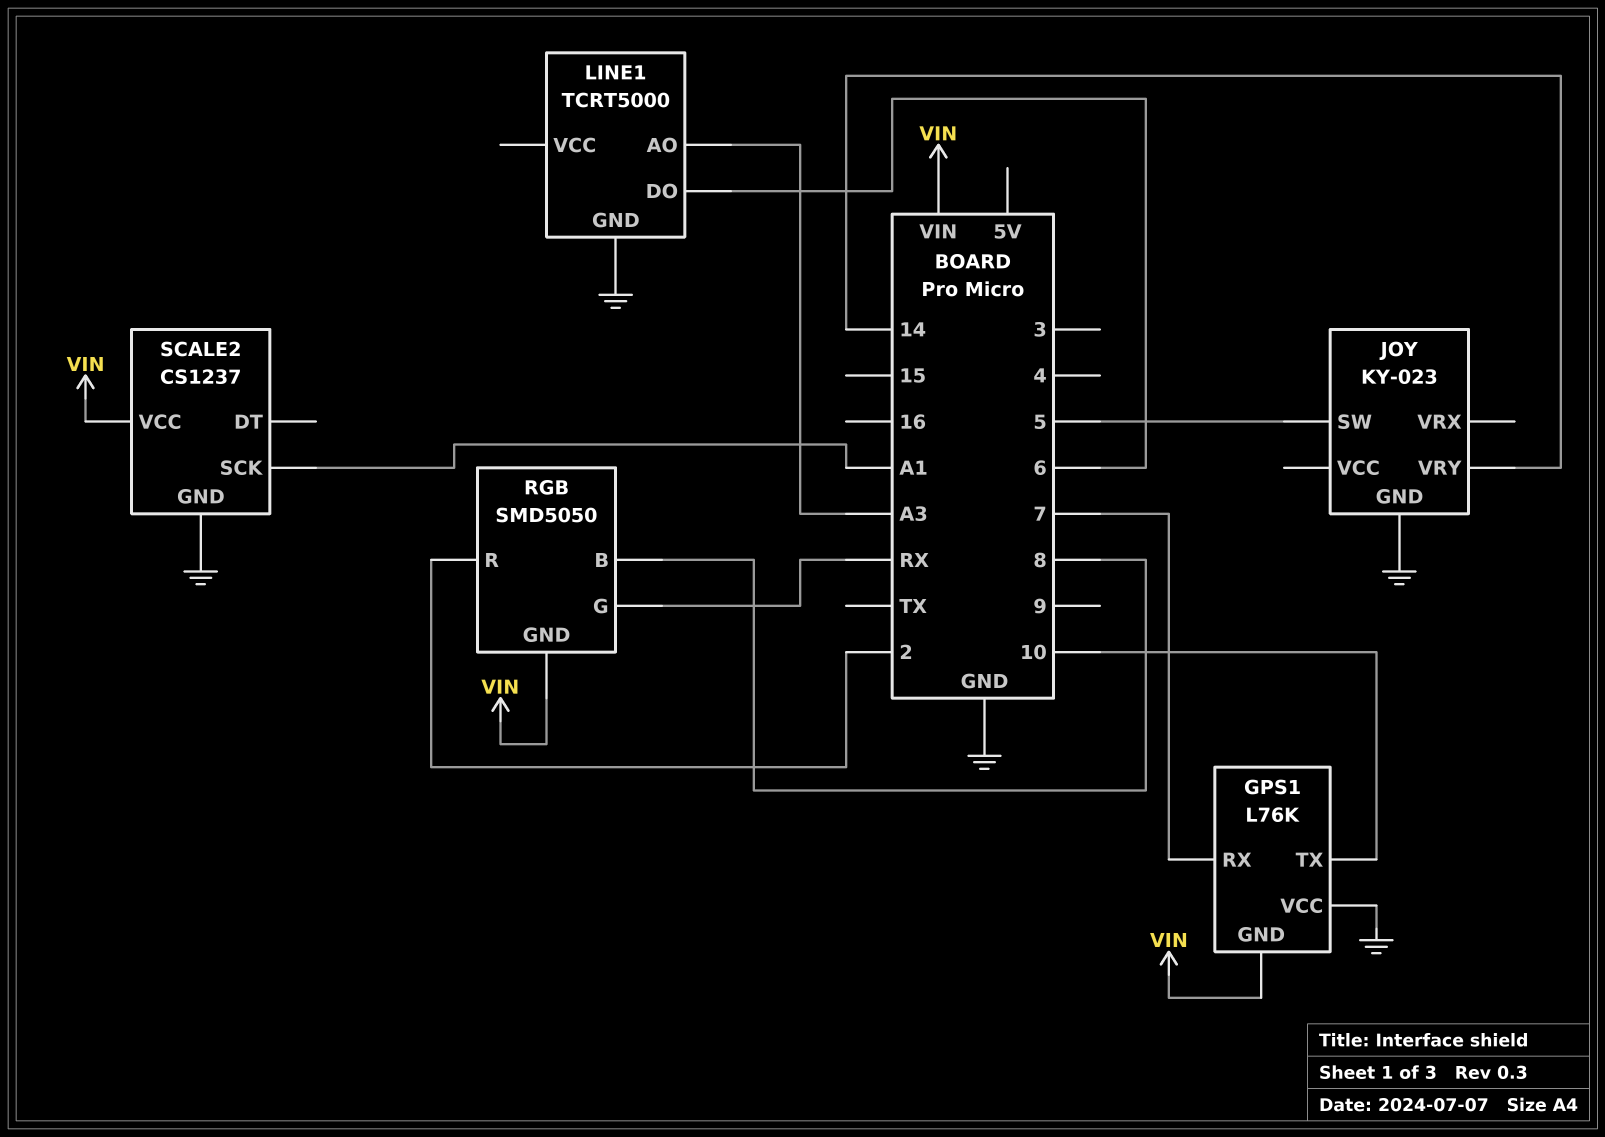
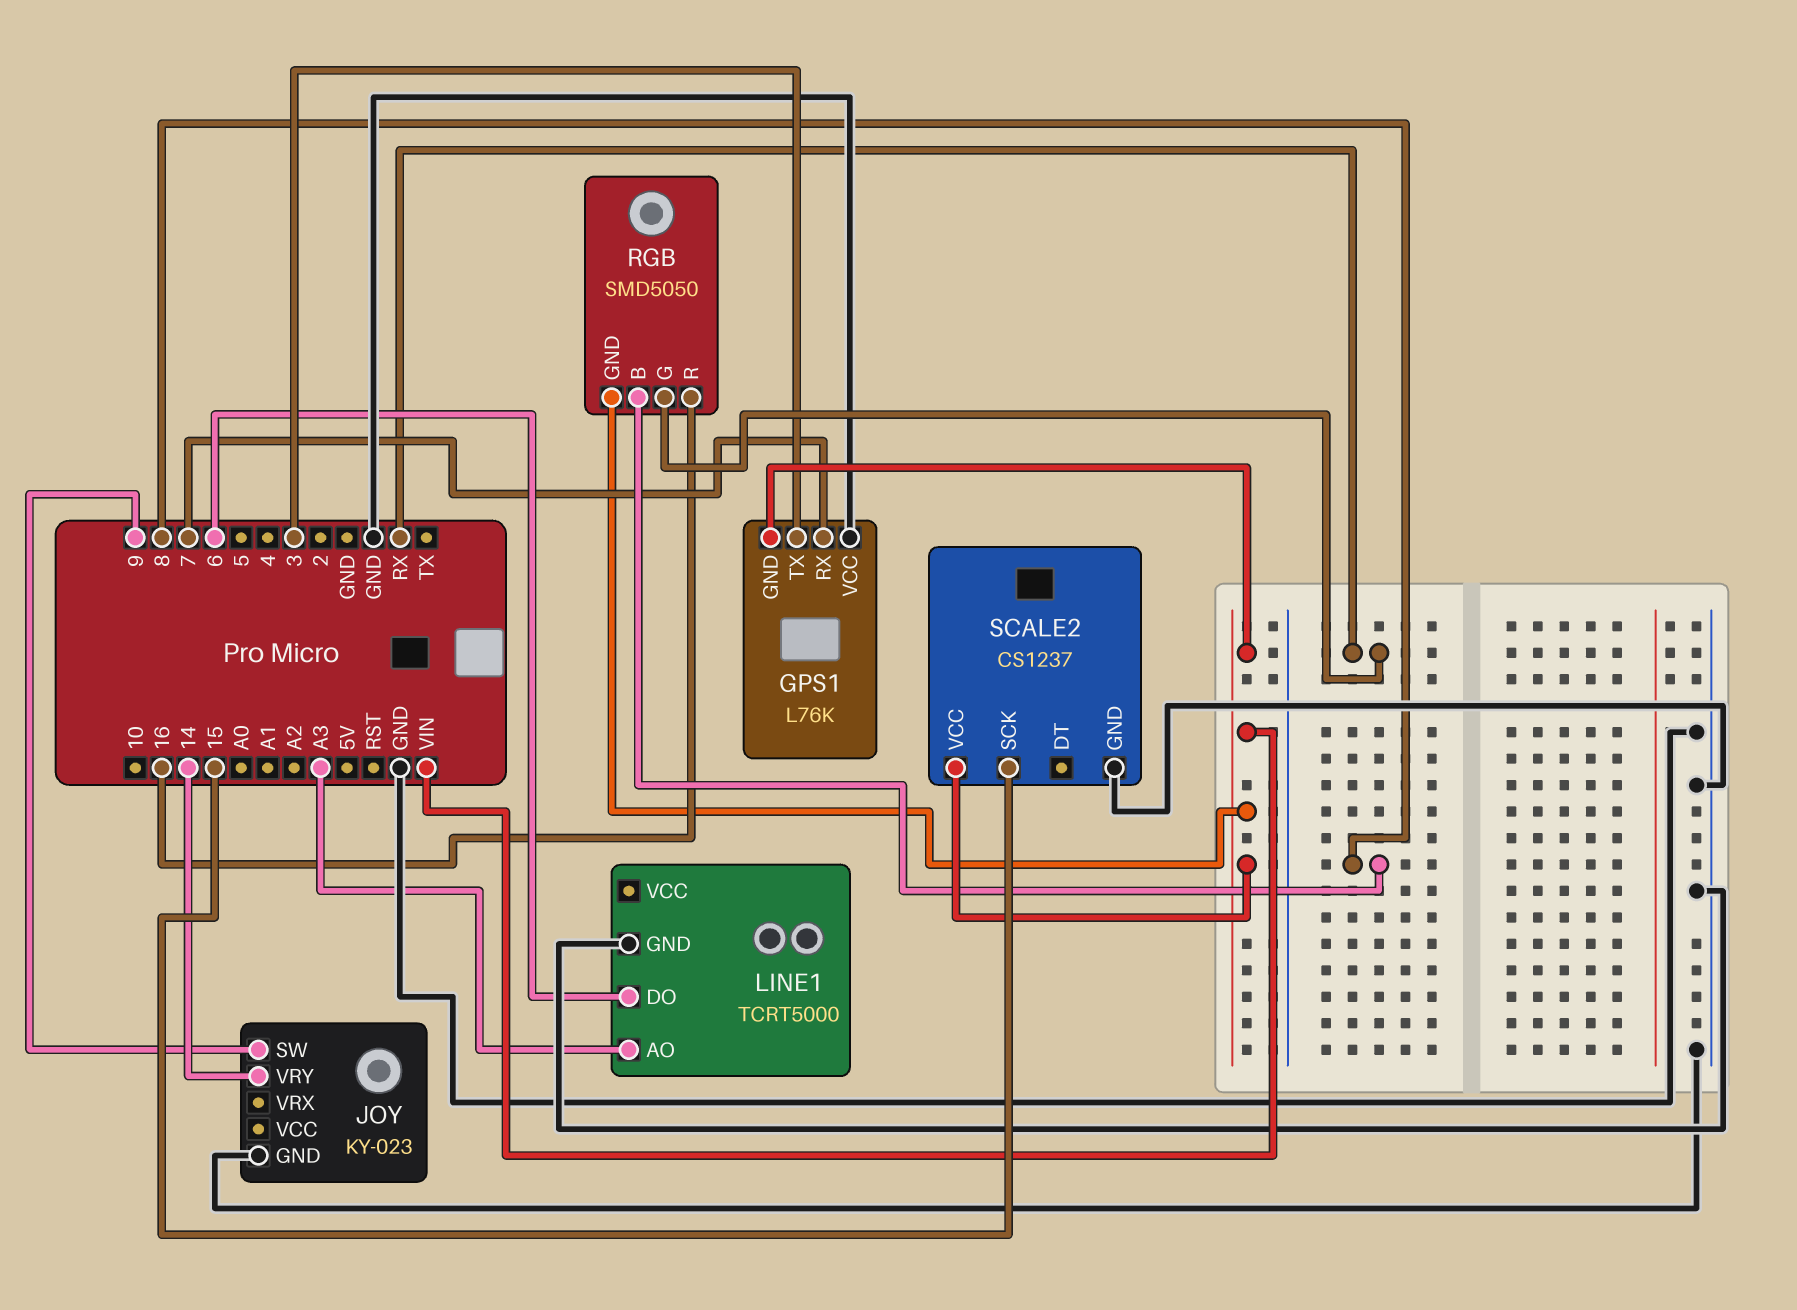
GPS1 pin TX: 10 -> 3
JOY pin SW: 5 -> 9
RGB pin R: 2 -> 16
SCALE2 pin SCK: A1 -> 15

